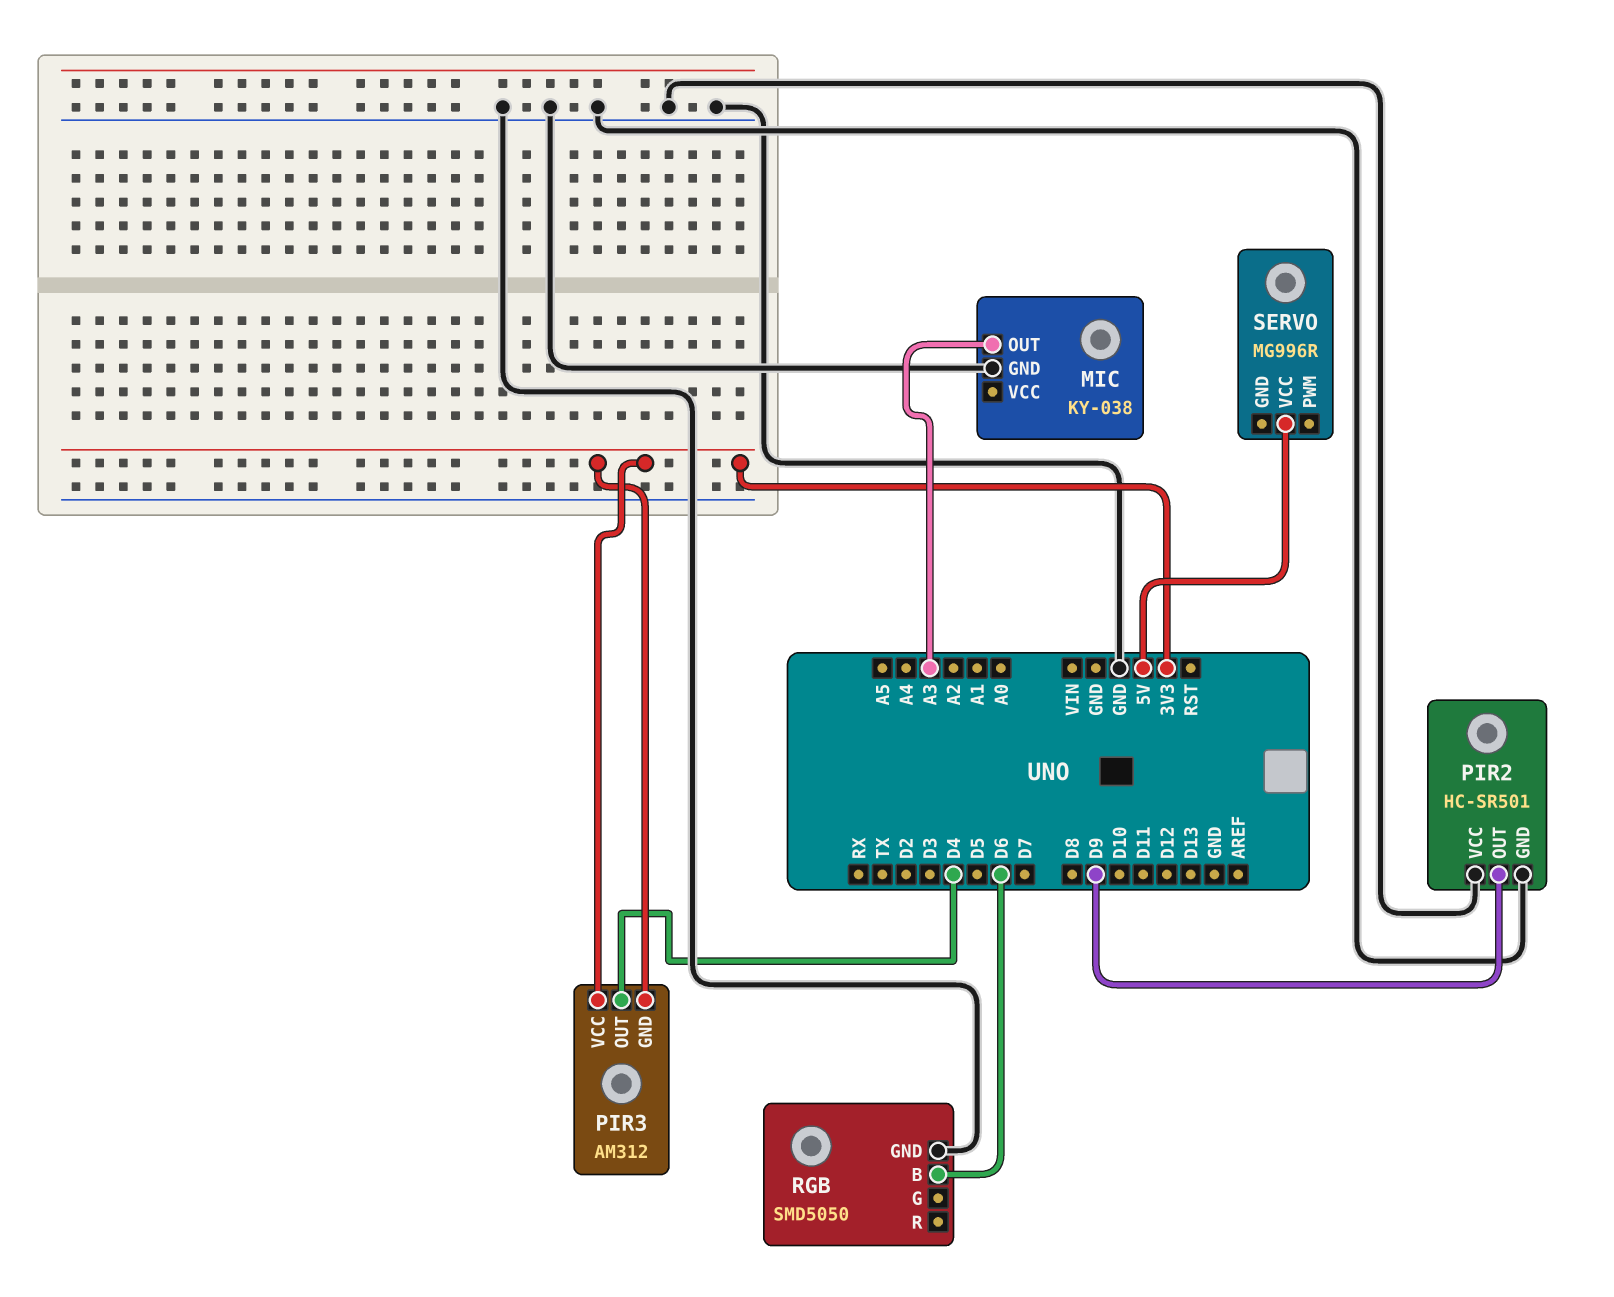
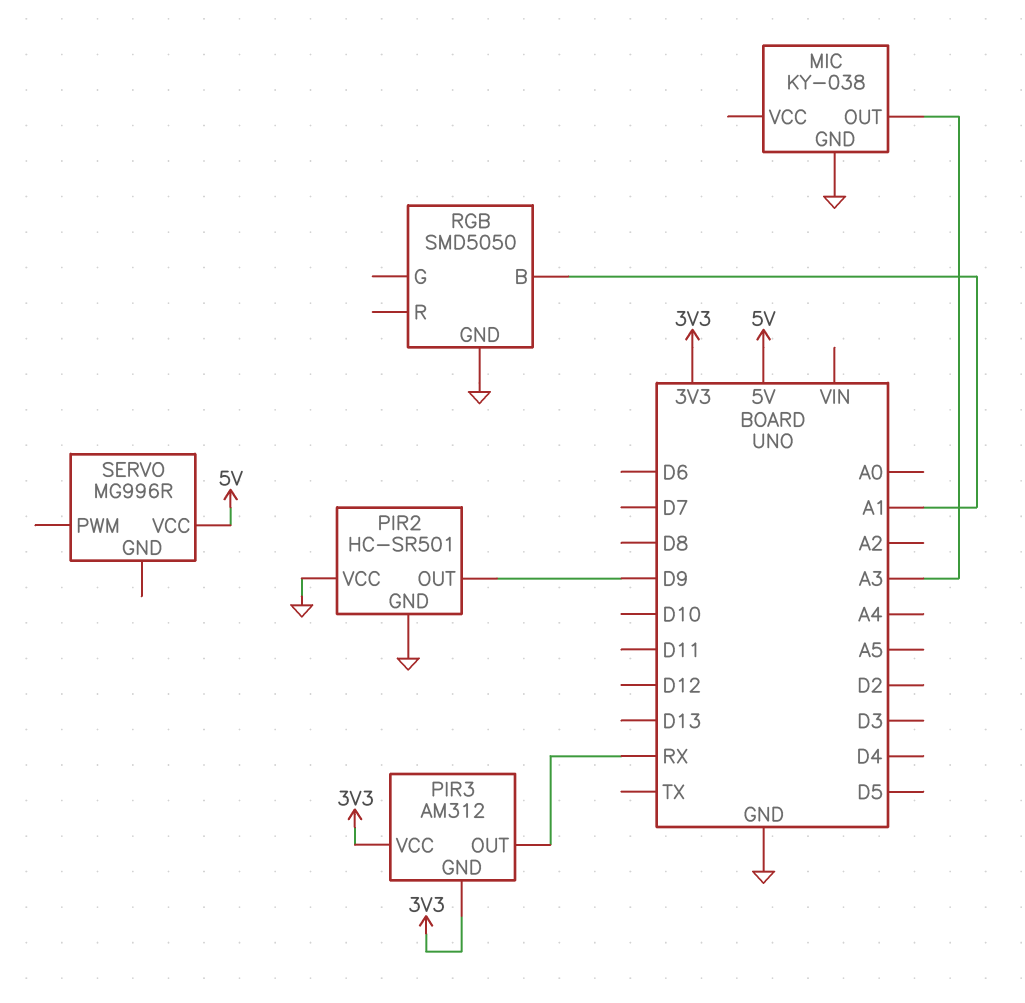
PIR3 pin OUT: D4 -> RX
RGB pin B: D6 -> A1

